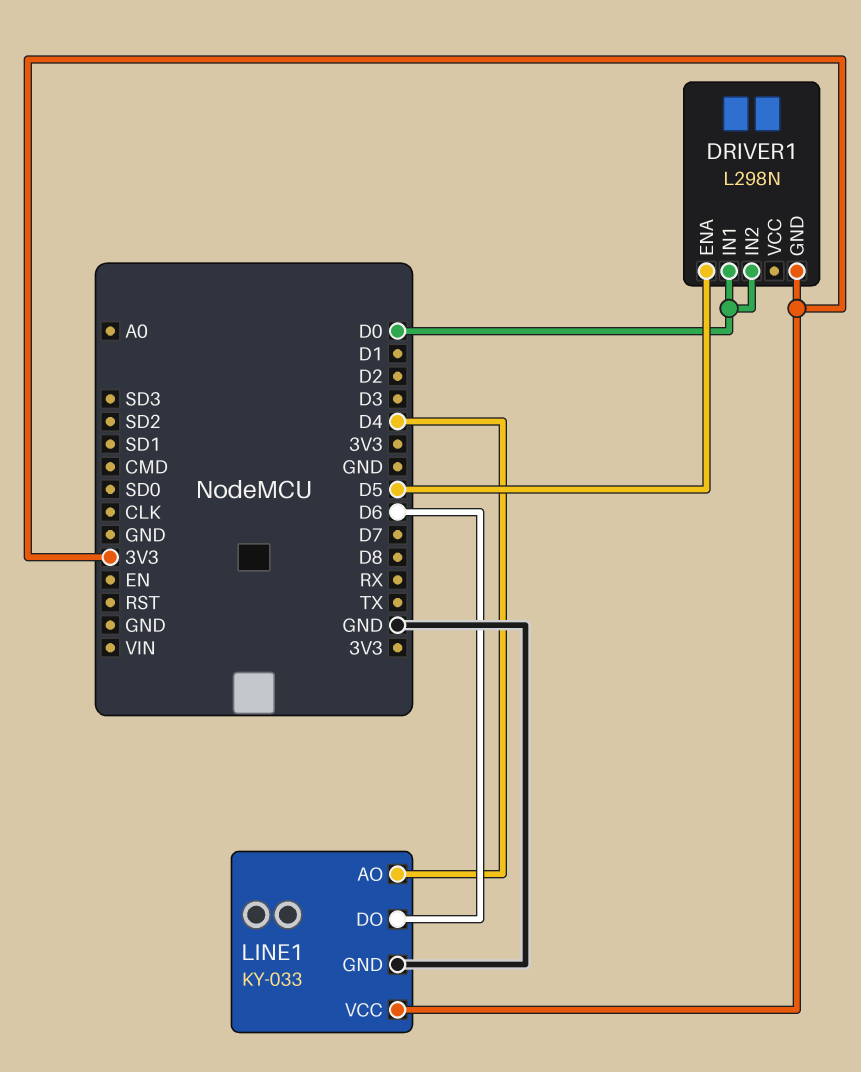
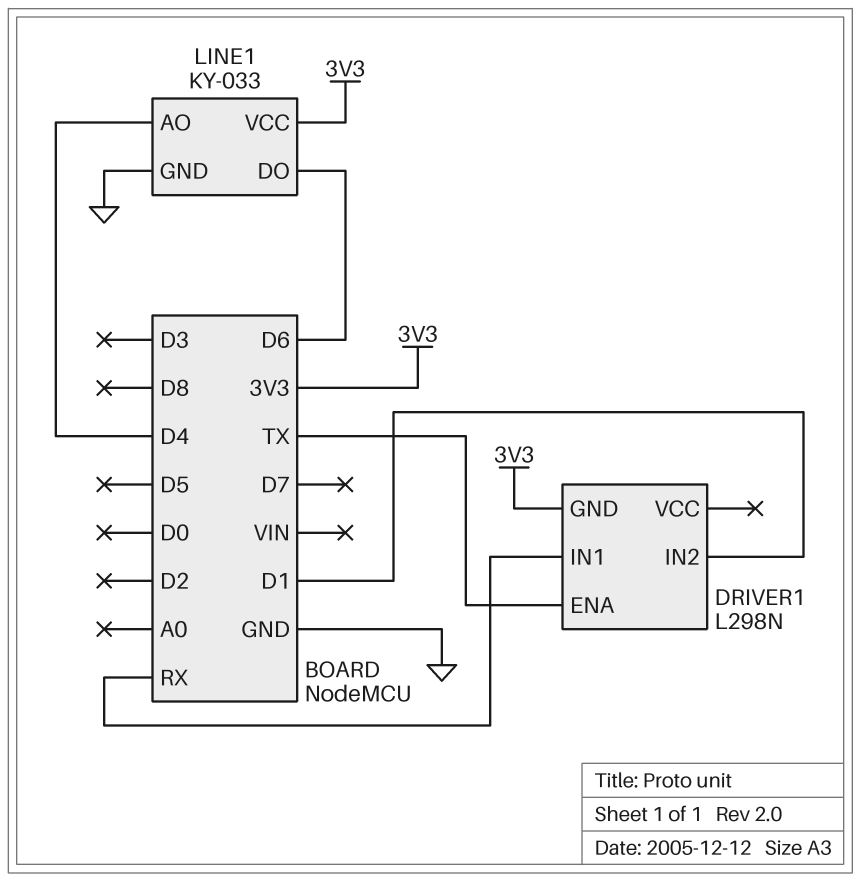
DRIVER1 pin ENA: D5 -> TX
DRIVER1 pin IN1: D0 -> RX
DRIVER1 pin IN2: D0 -> D1

